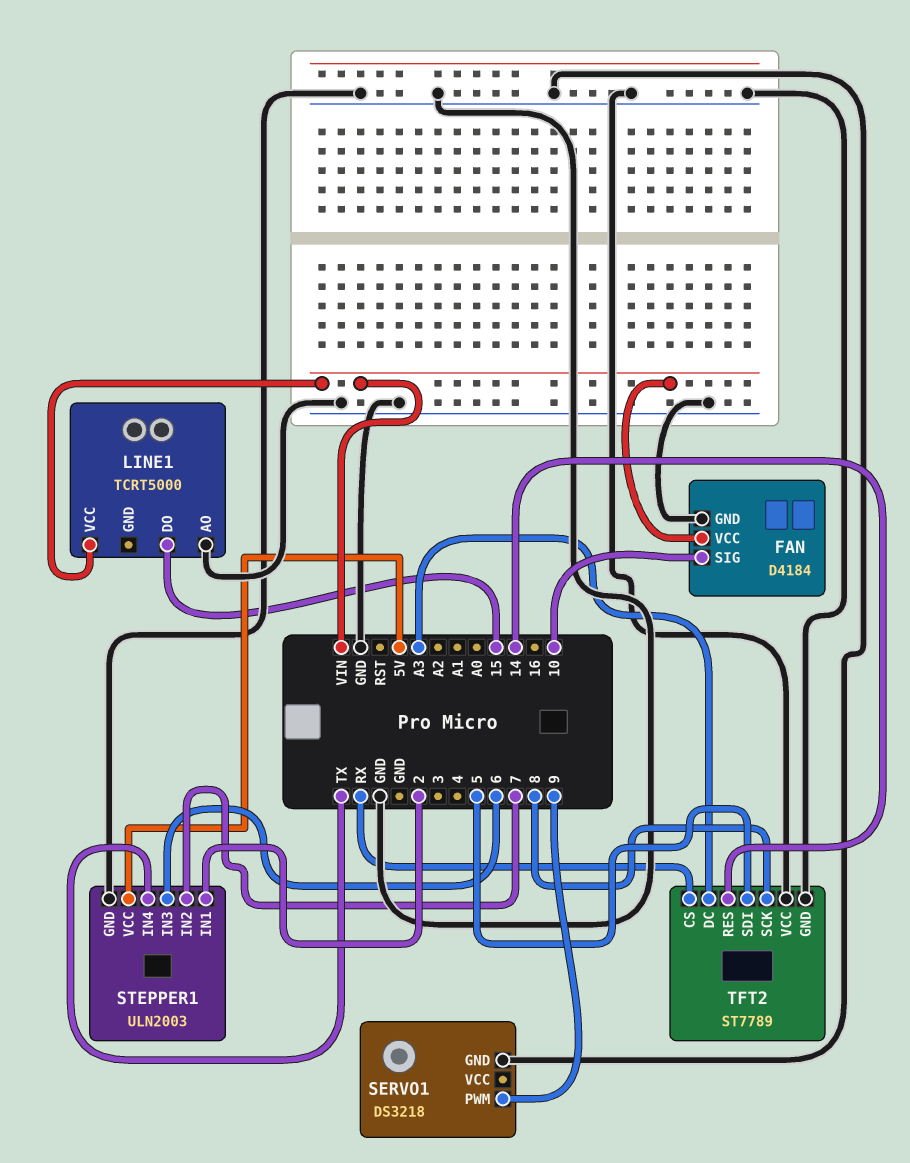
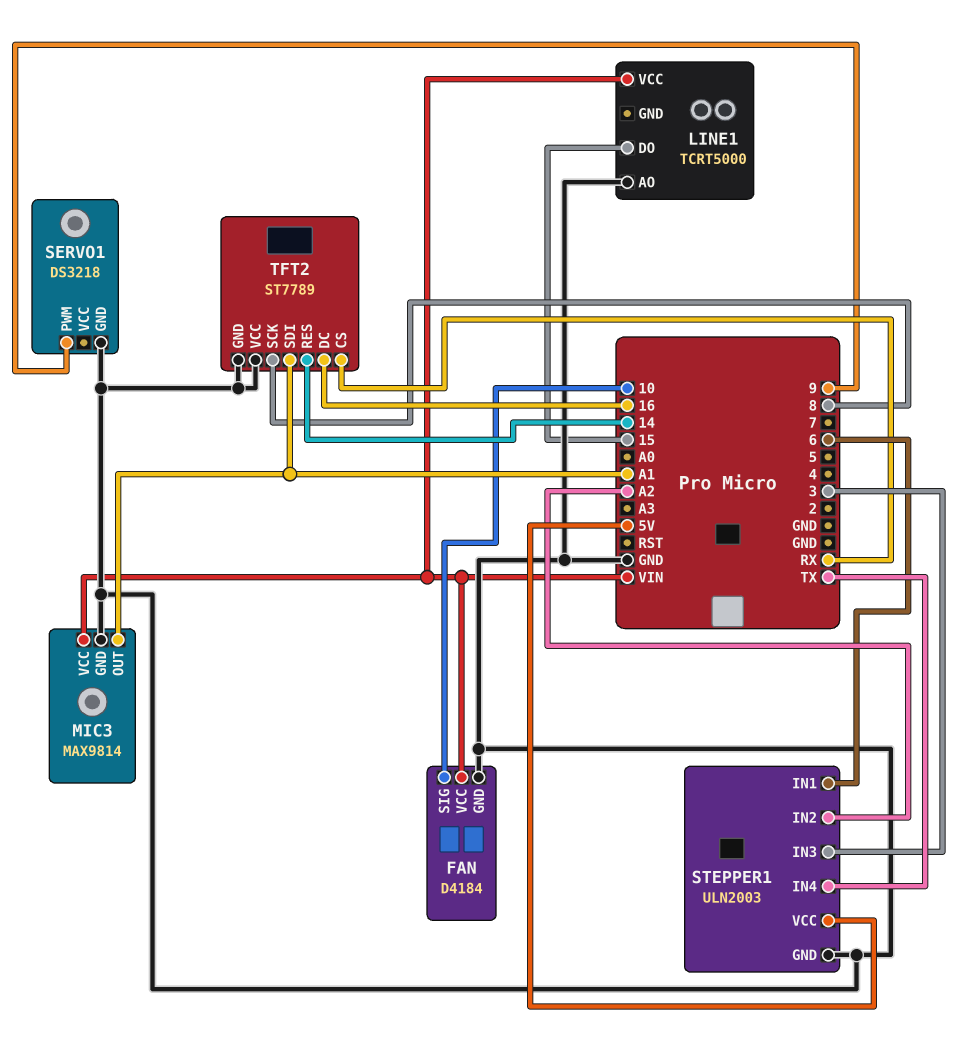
MIC3: none -> MAX9814
MIC3 pin GND: none -> GND
MIC3 pin OUT: none -> A1
MIC3 pin VCC: none -> VIN
STEPPER1 pin IN1: 2 -> 6
STEPPER1 pin IN2: 7 -> A2
STEPPER1 pin IN3: 6 -> 3
TFT2 pin DC: A3 -> 16
TFT2 pin SDI: 5 -> A1

